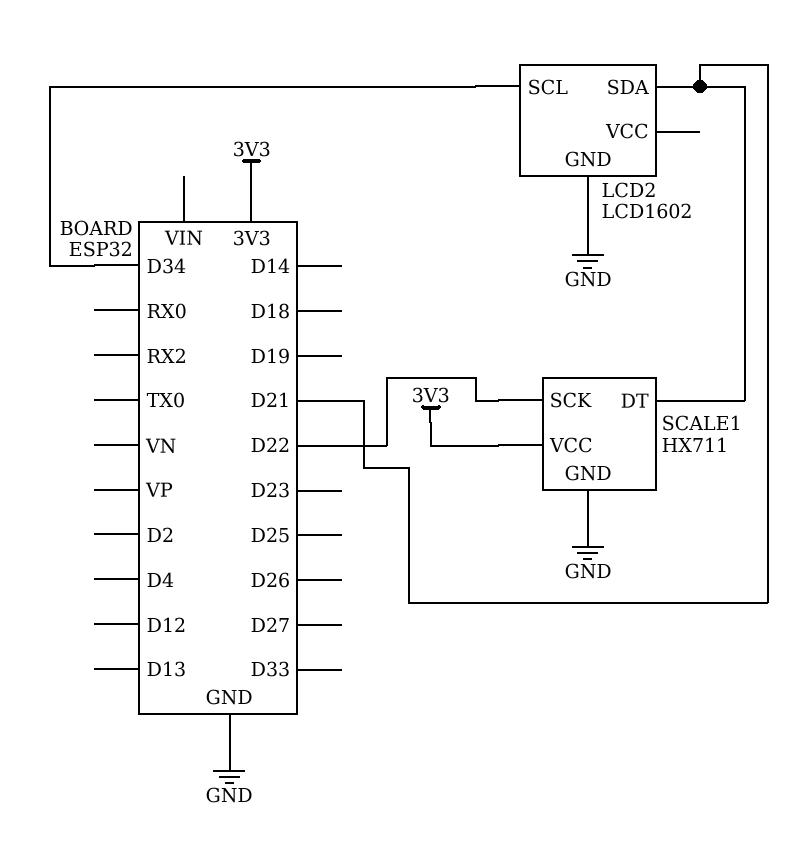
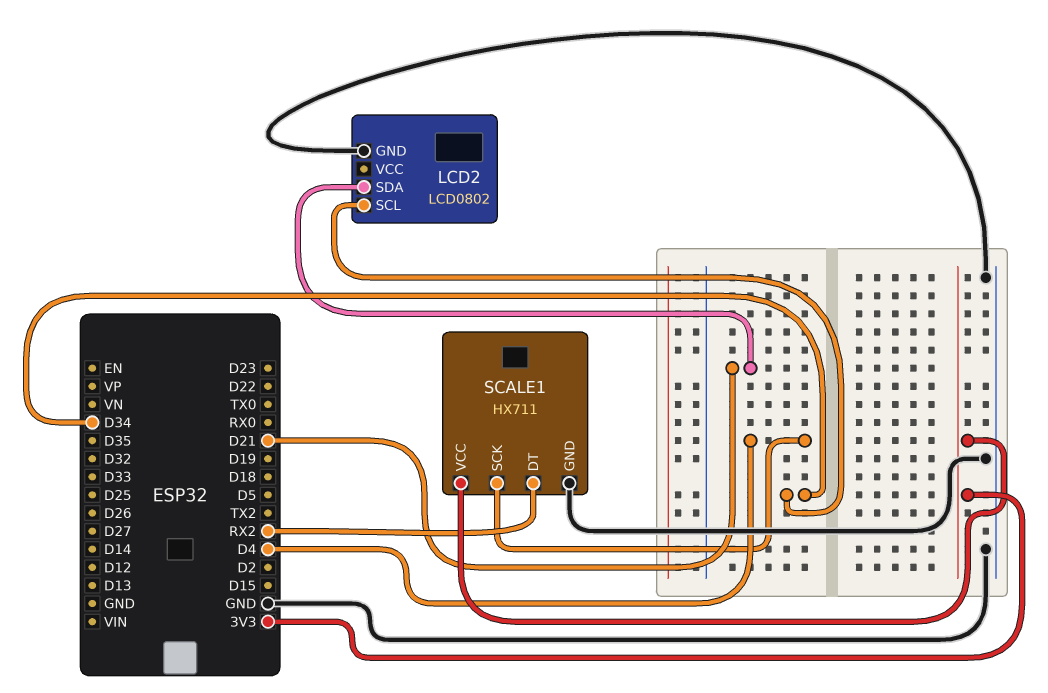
LCD2: LCD1602 -> LCD0802
SCALE1 pin DT: D21 -> RX2
SCALE1 pin SCK: D22 -> D4

